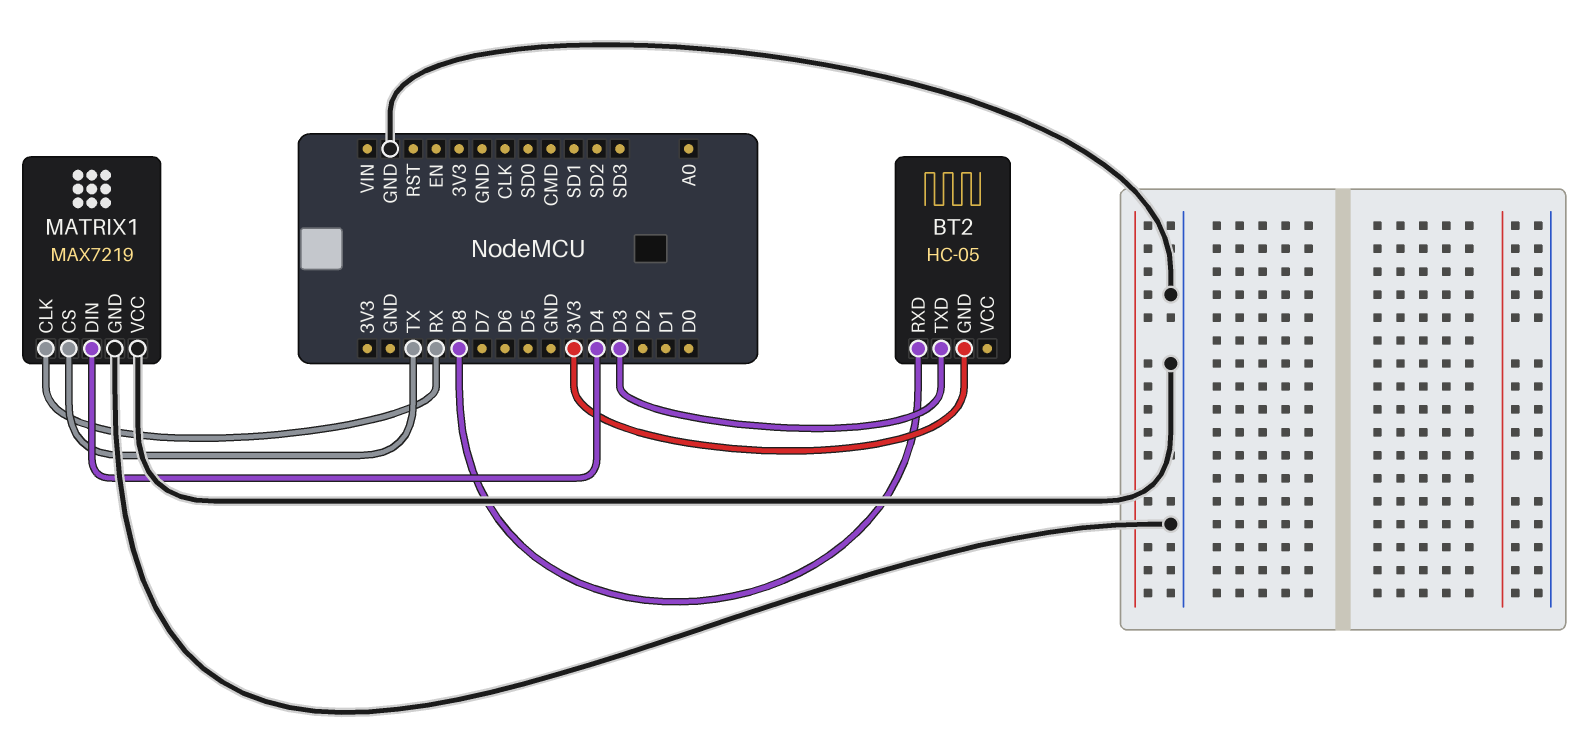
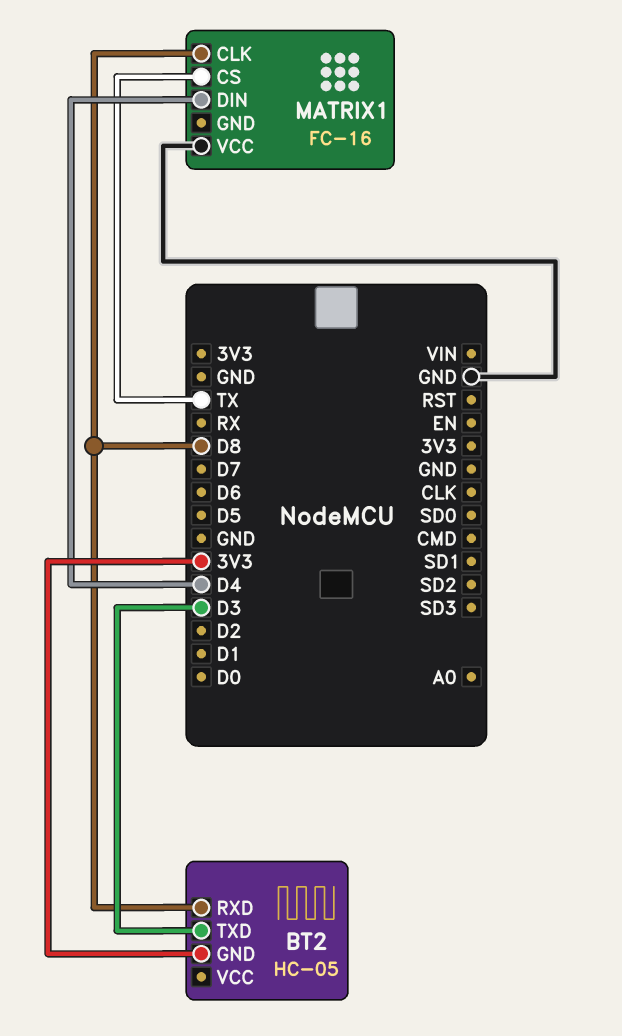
MATRIX1: MAX7219 -> FC-16
MATRIX1 pin CLK: RX -> D8
MATRIX1 pin GND: GND -> none

